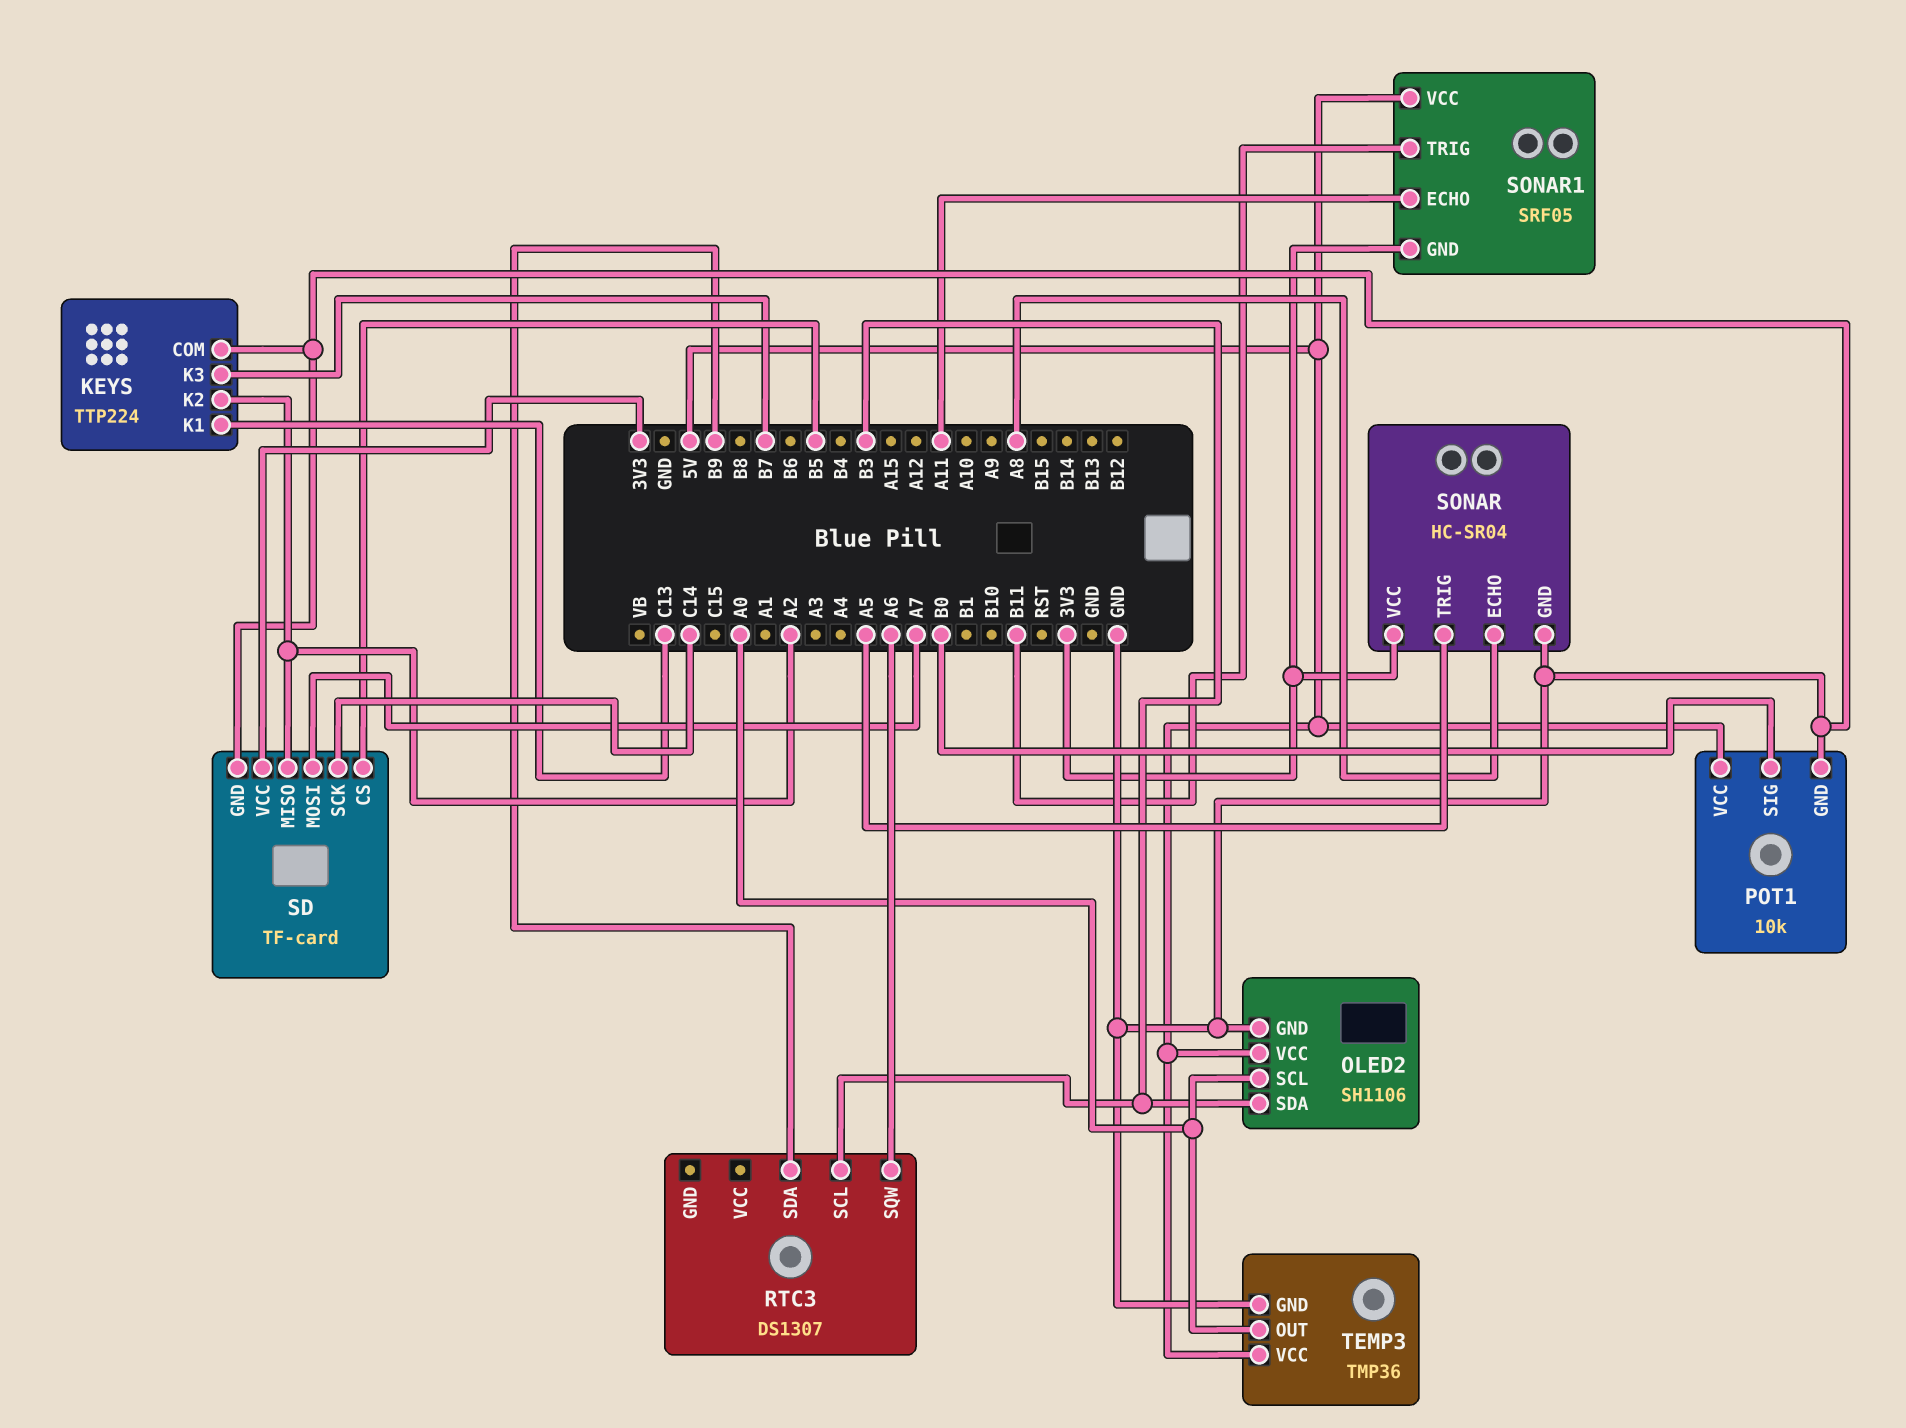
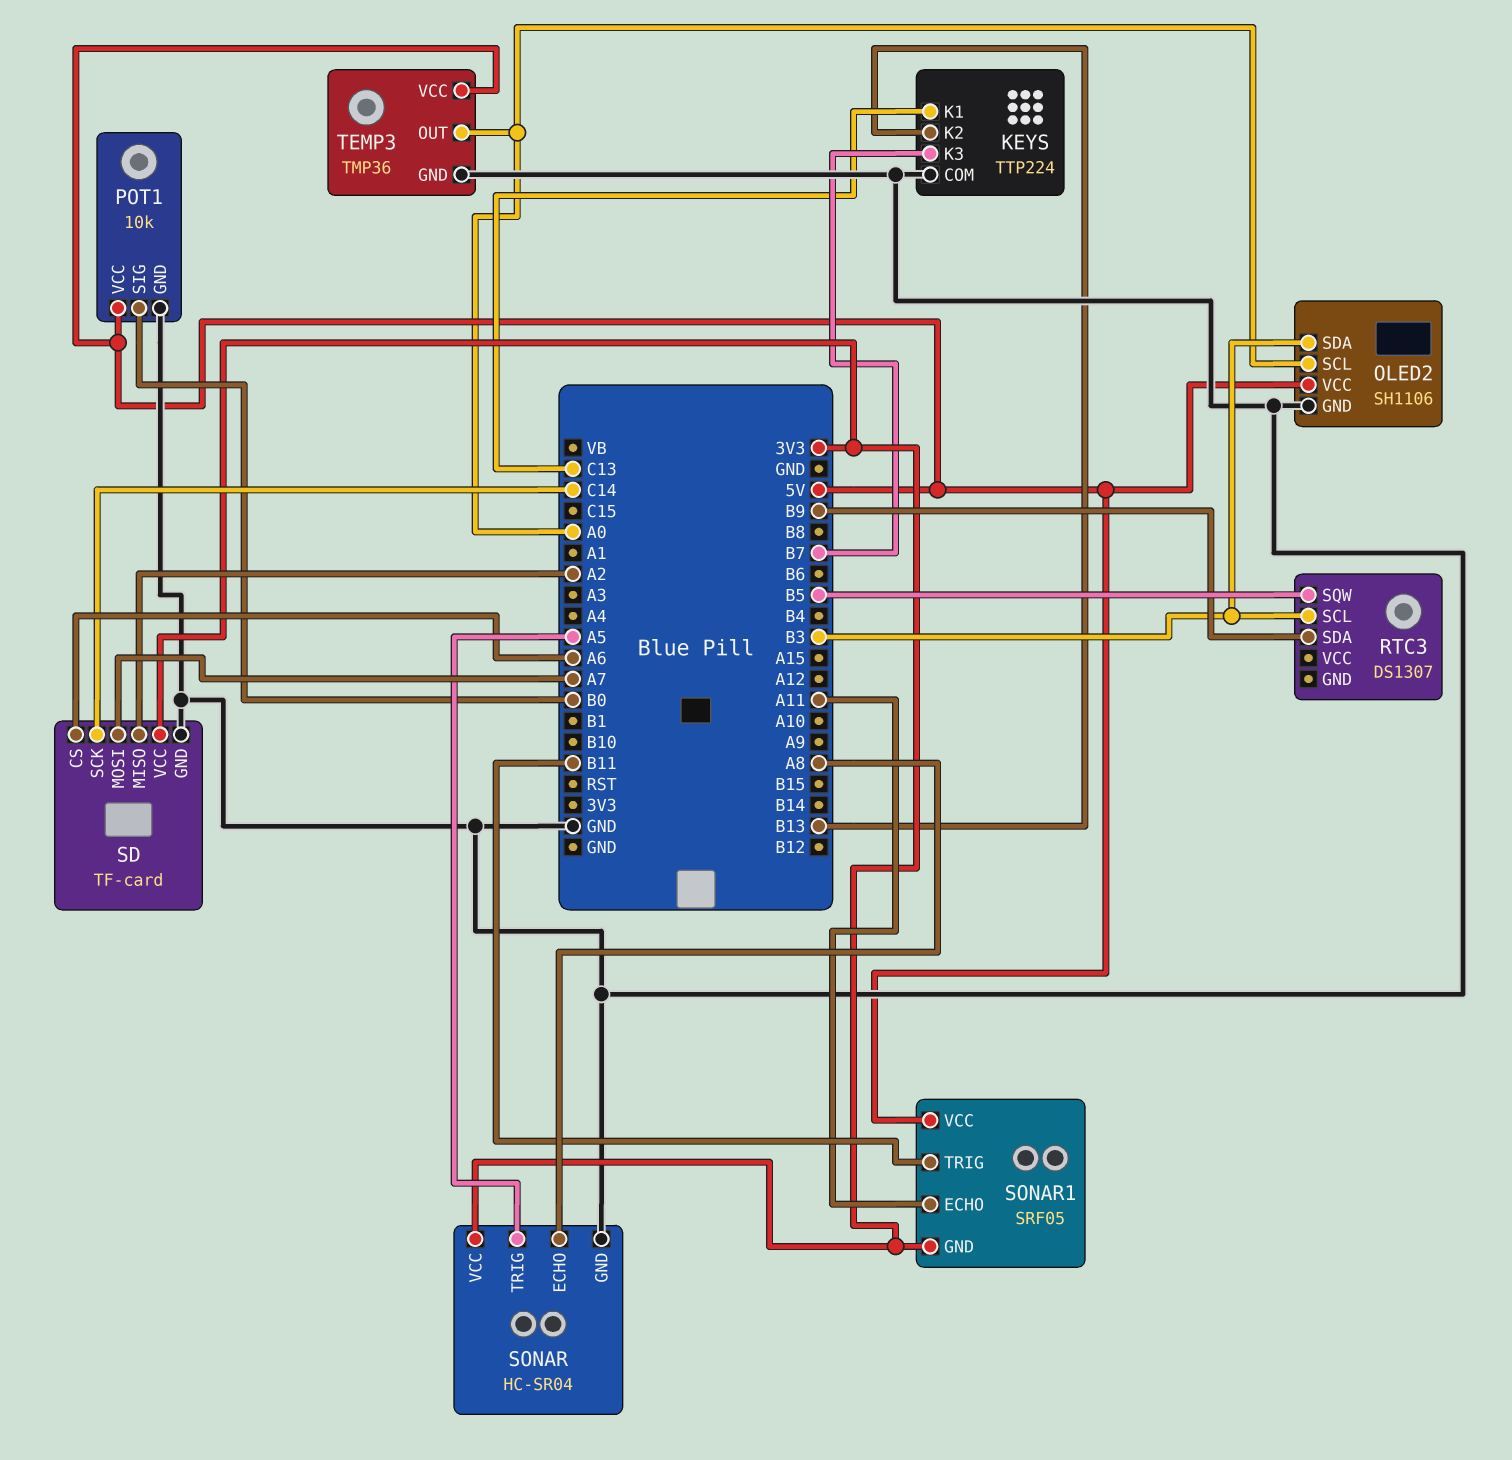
KEYS pin K2: A2 -> B13
RTC3 pin SQW: A6 -> B5
SD pin CS: B5 -> A6

